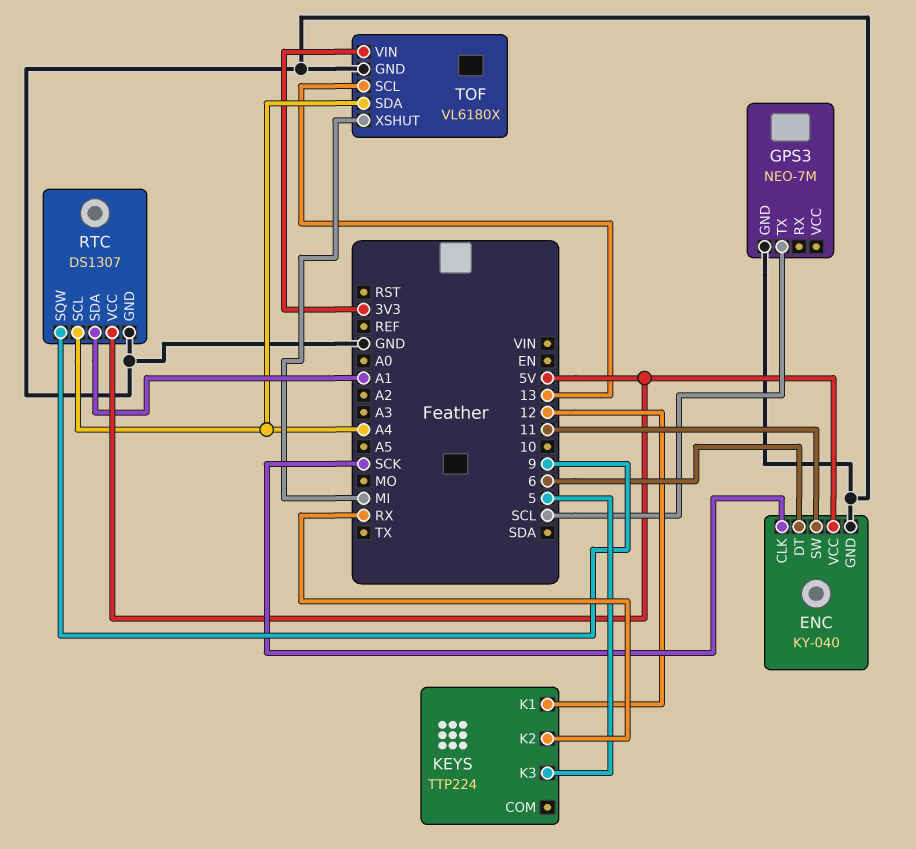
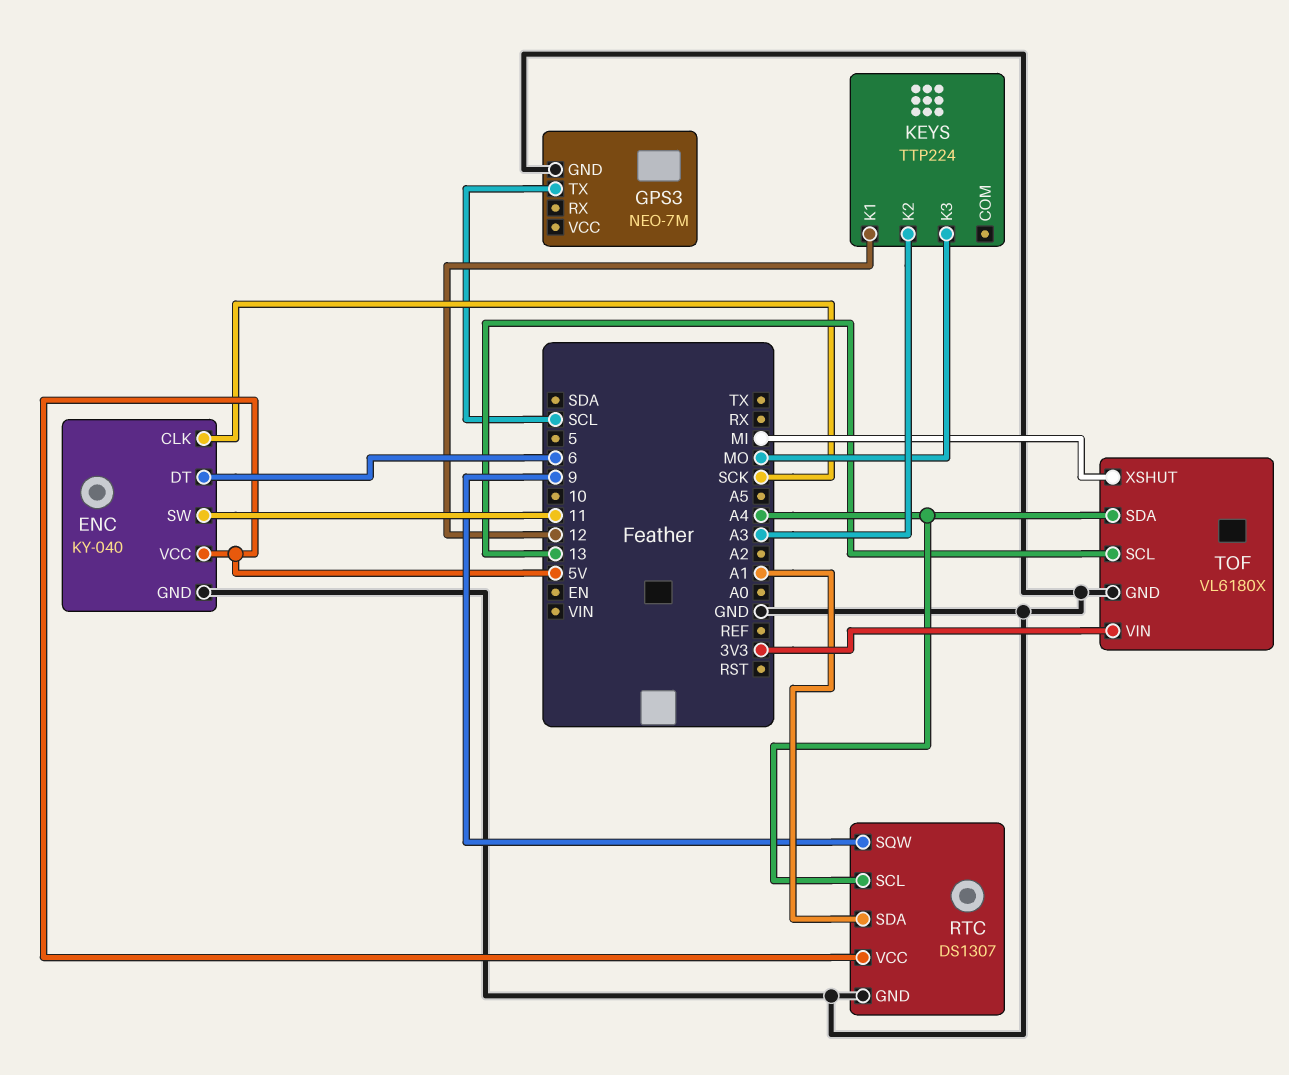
KEYS pin K2: RX -> A3
KEYS pin K3: 5 -> MO

